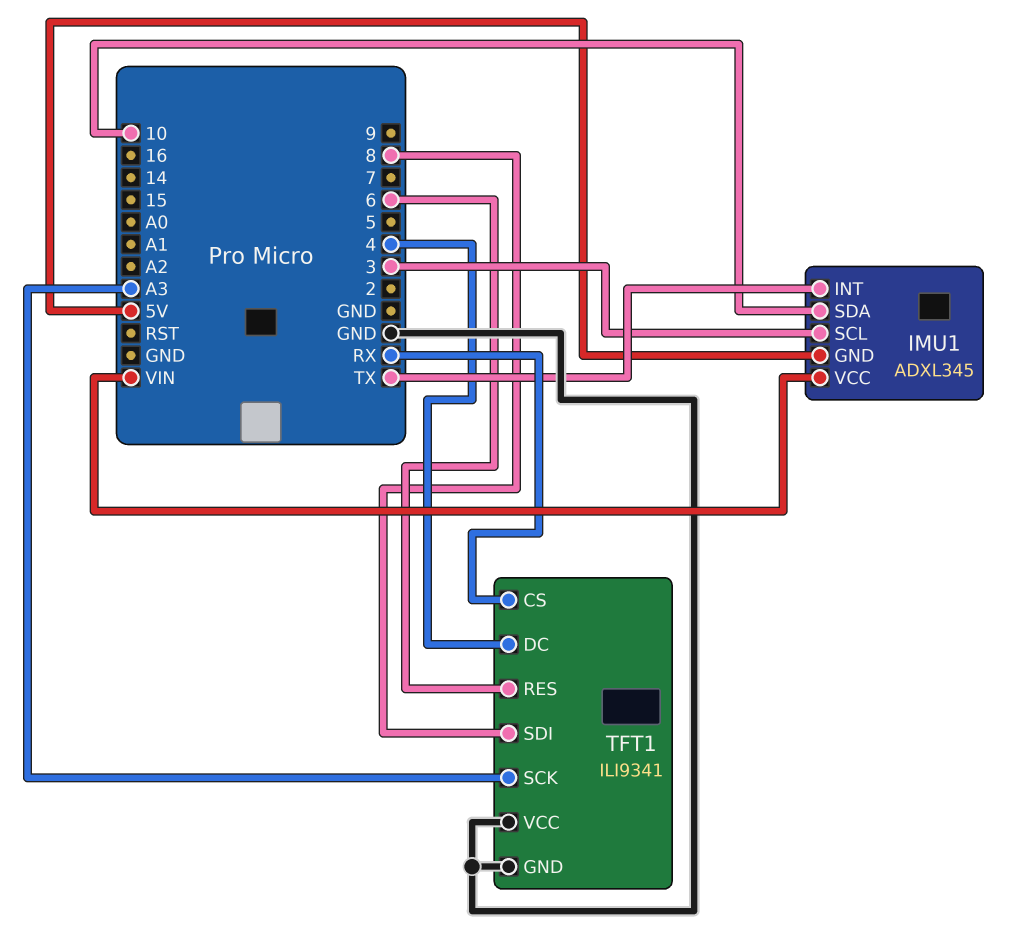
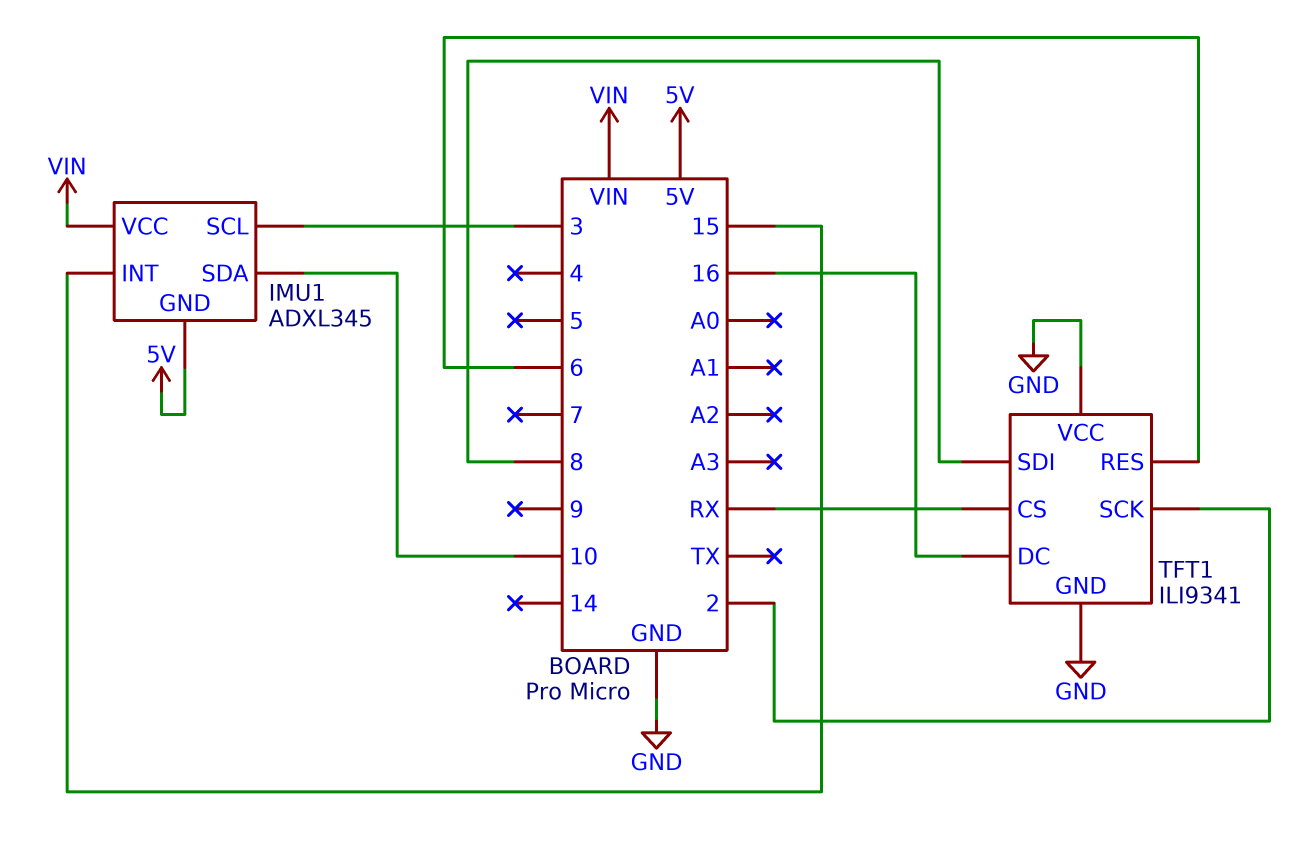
IMU1 pin INT: TX -> 15
TFT1 pin DC: 4 -> 16
TFT1 pin SCK: A3 -> 2

